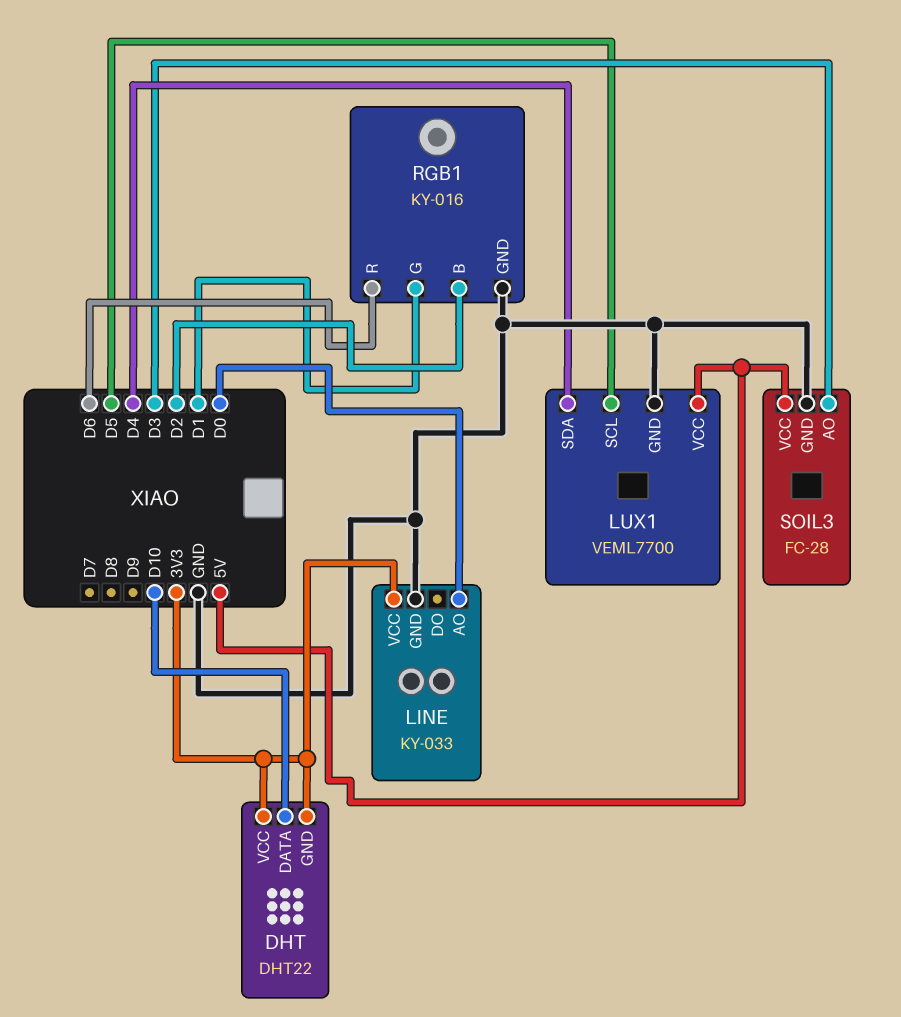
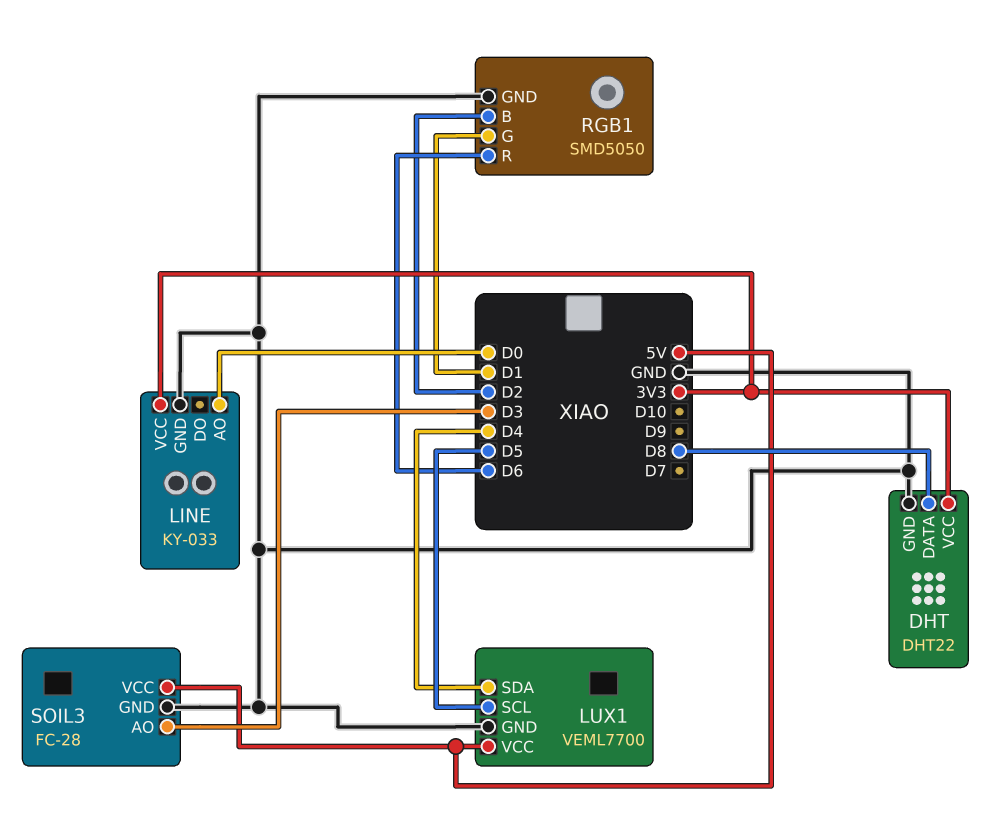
DHT pin DATA: D10 -> D8
DHT pin GND: 3V3 -> GND
RGB1: KY-016 -> SMD5050

